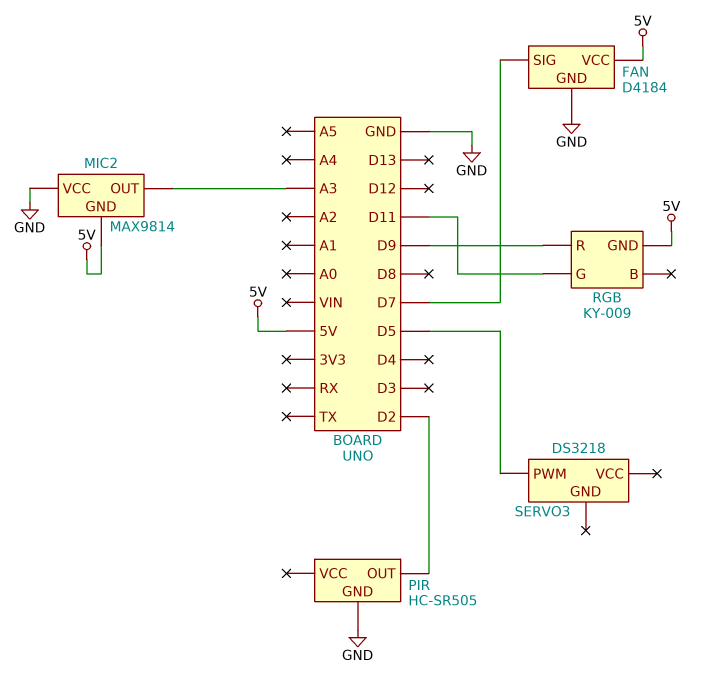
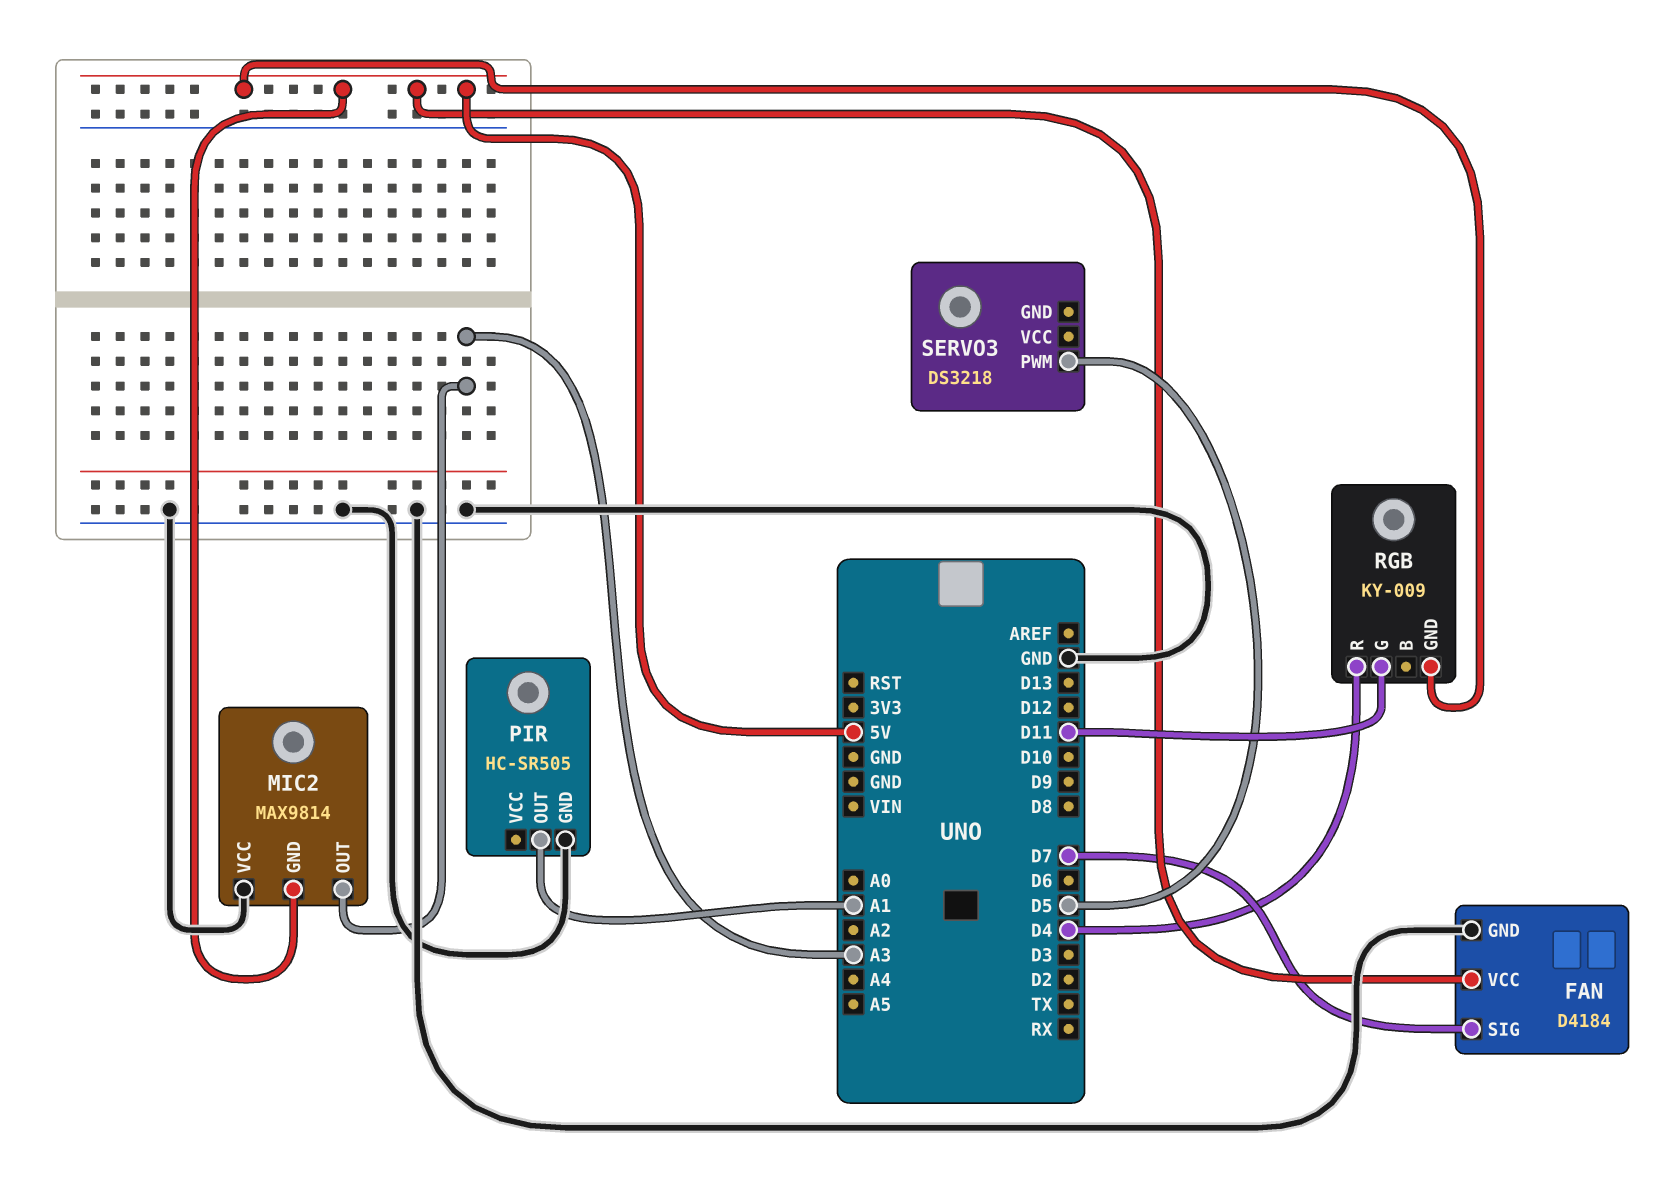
PIR pin OUT: D2 -> A1
RGB pin R: D9 -> D4

